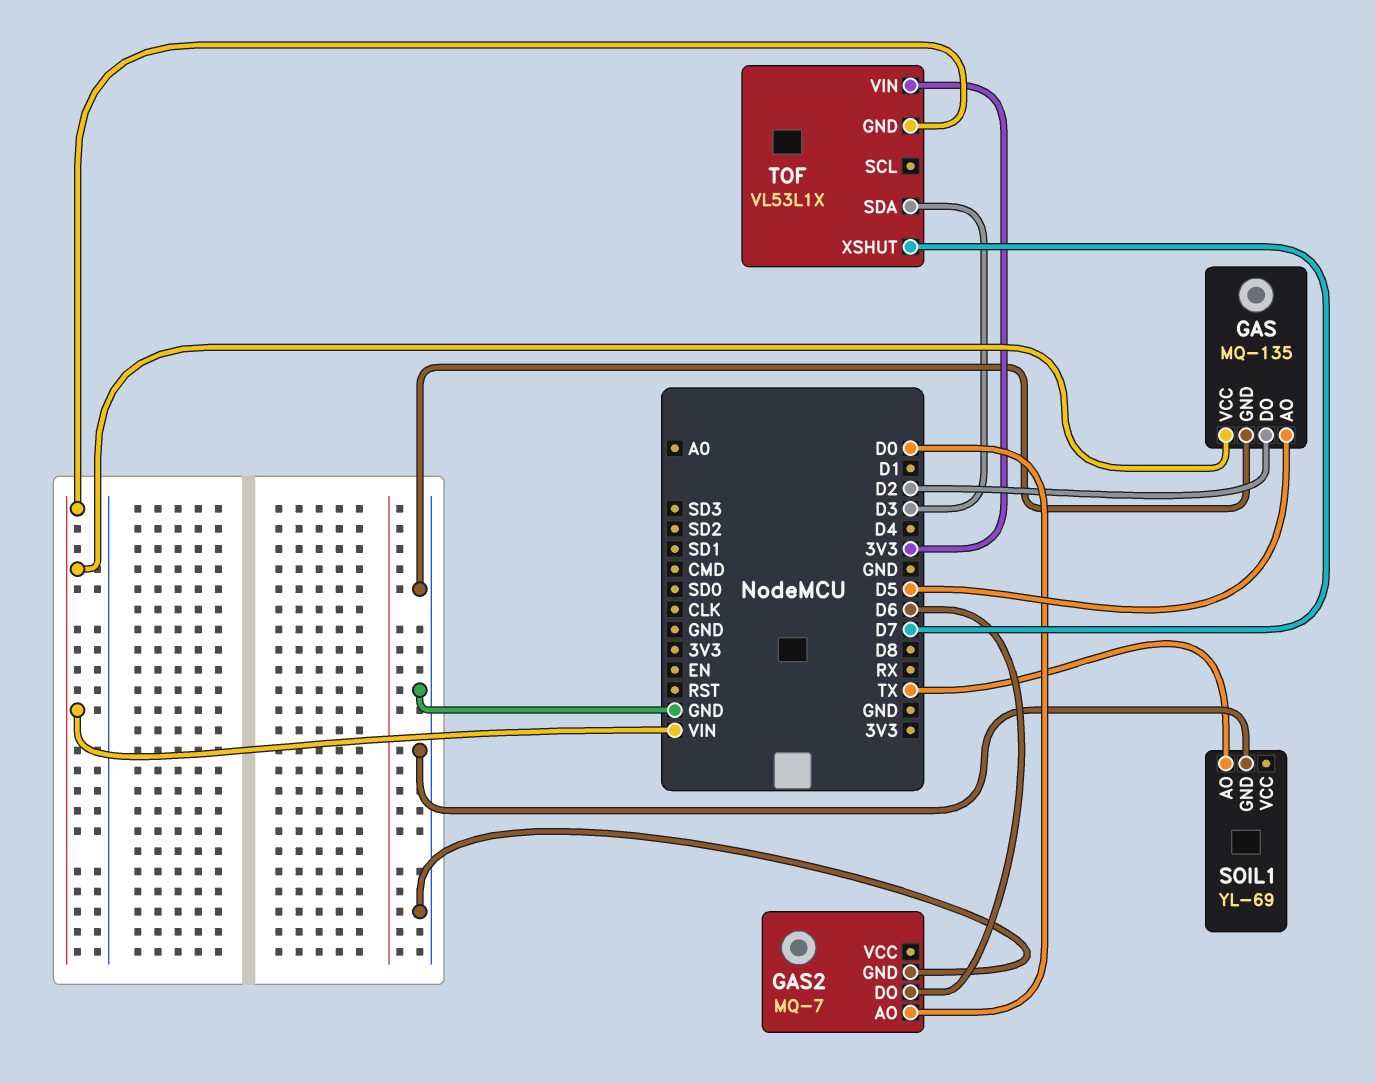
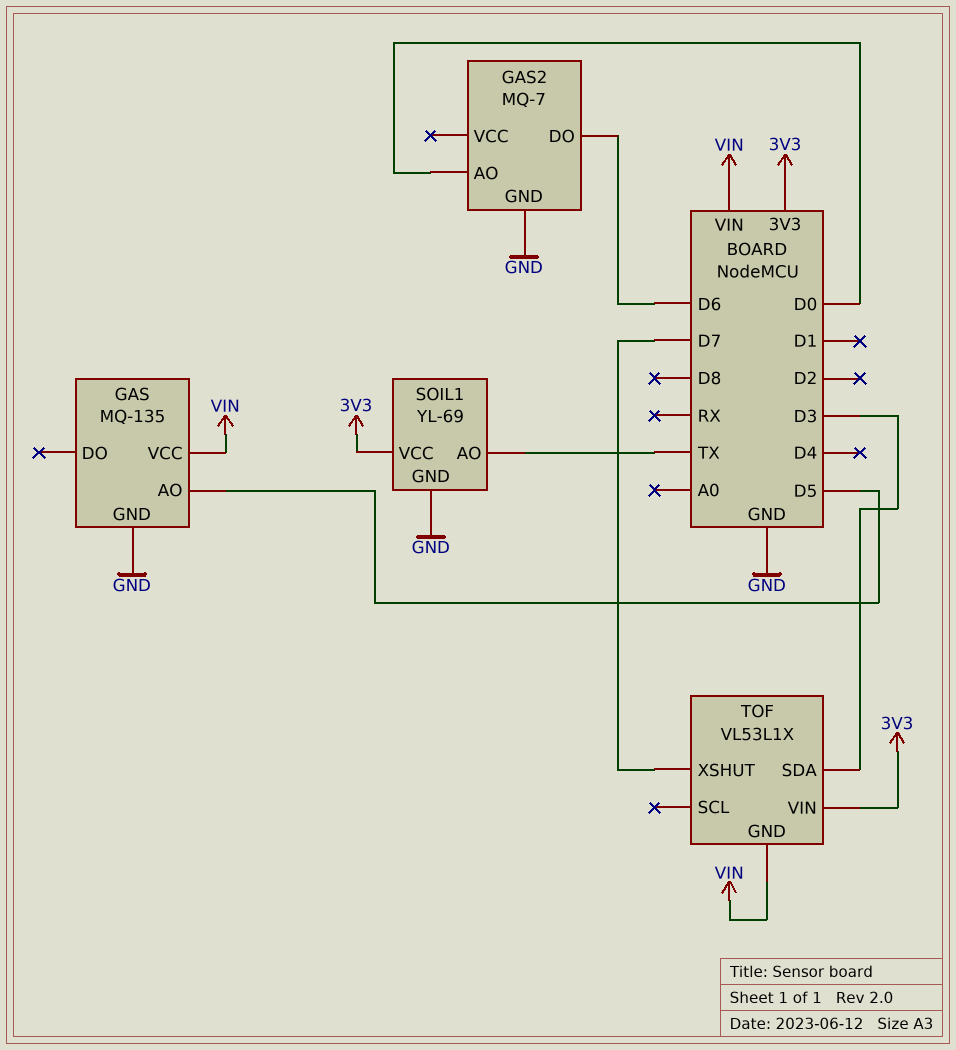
GAS pin DO: D2 -> none
SOIL1 pin VCC: none -> 3V3

